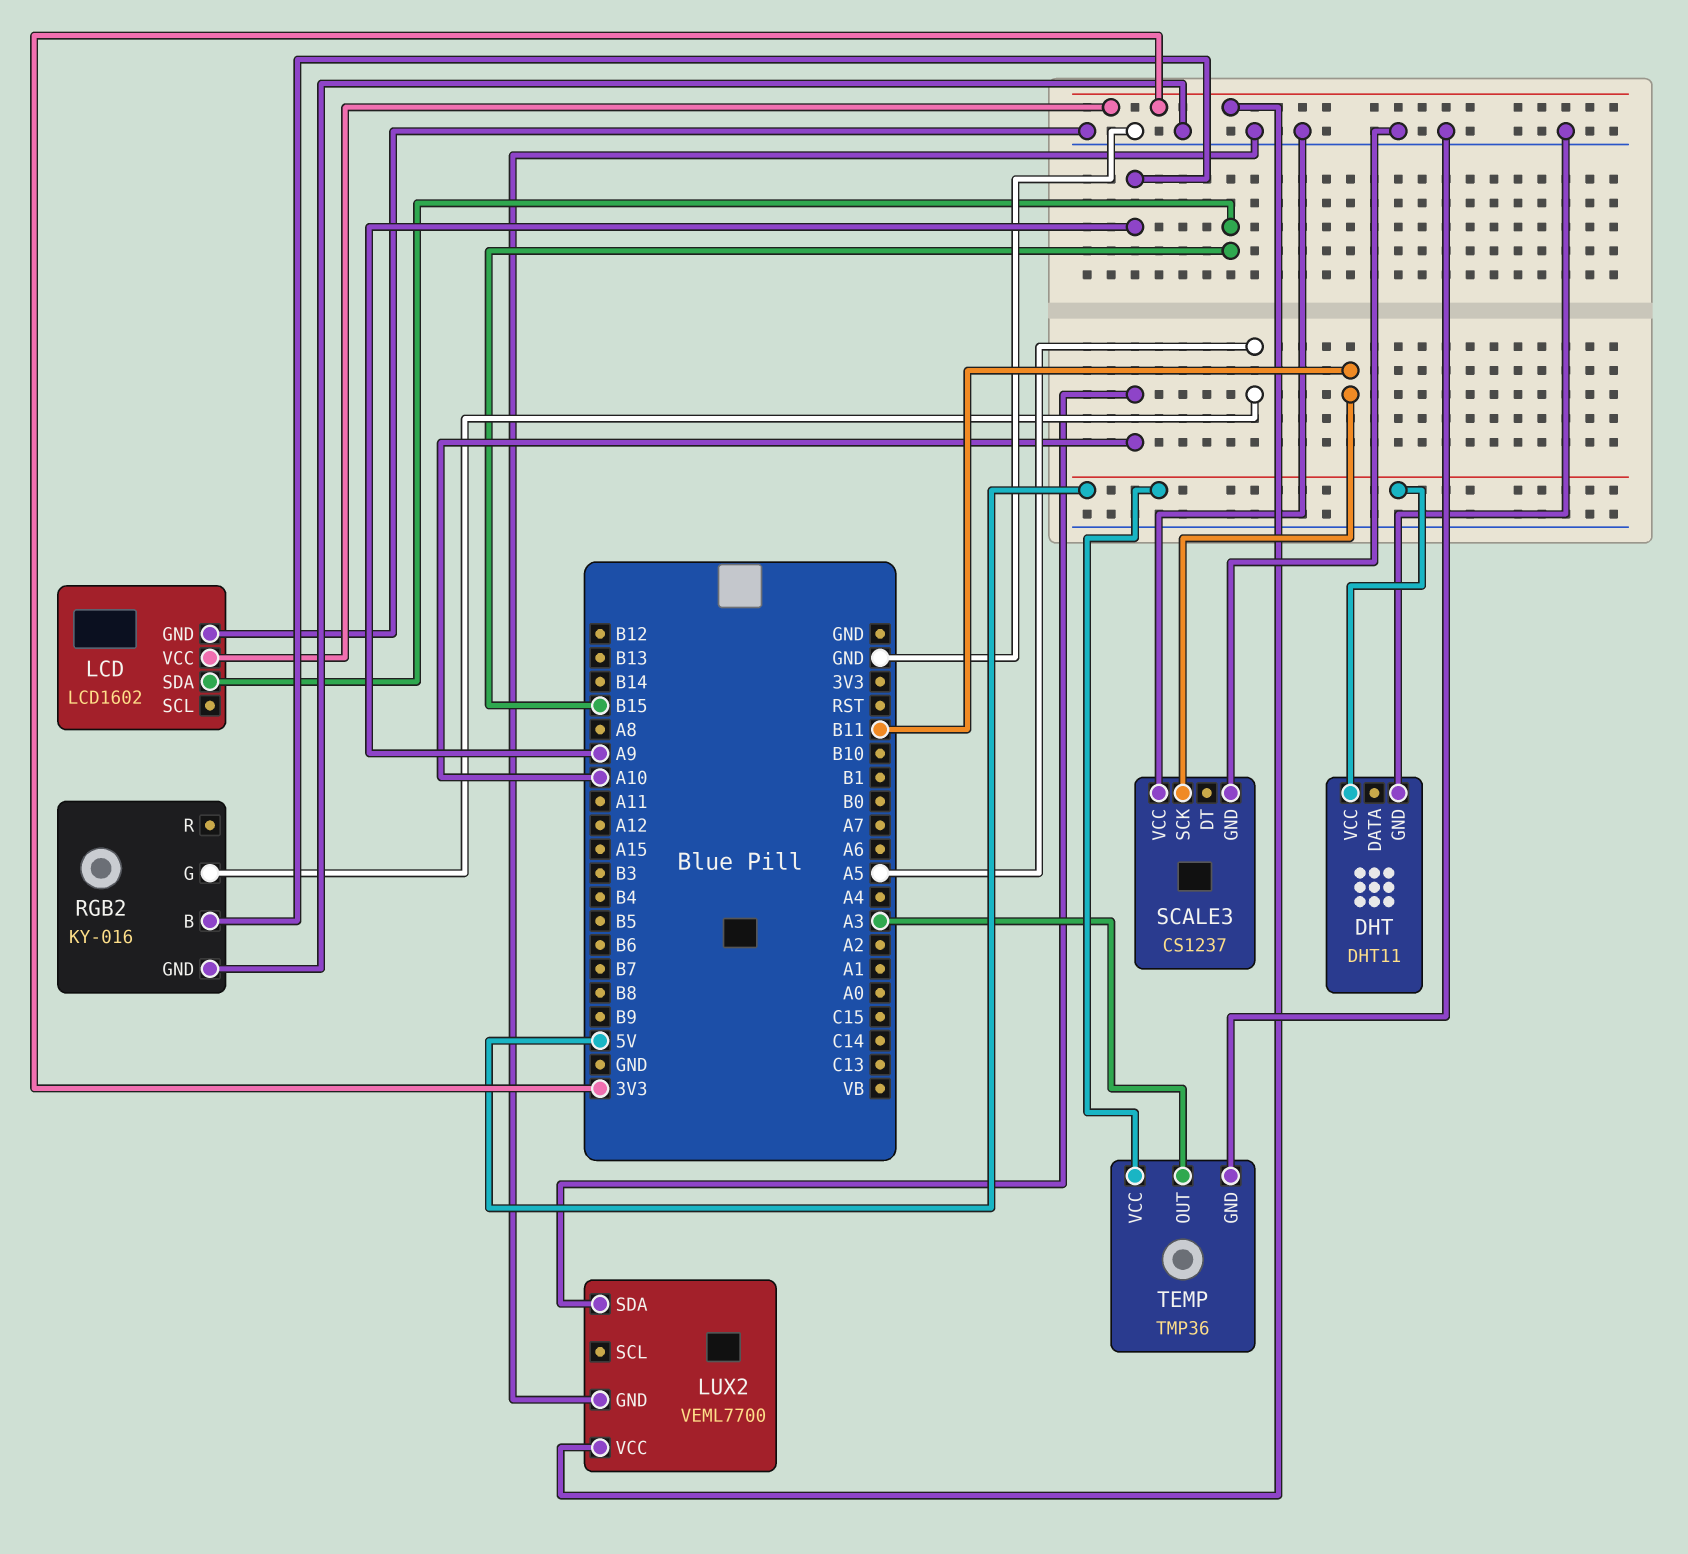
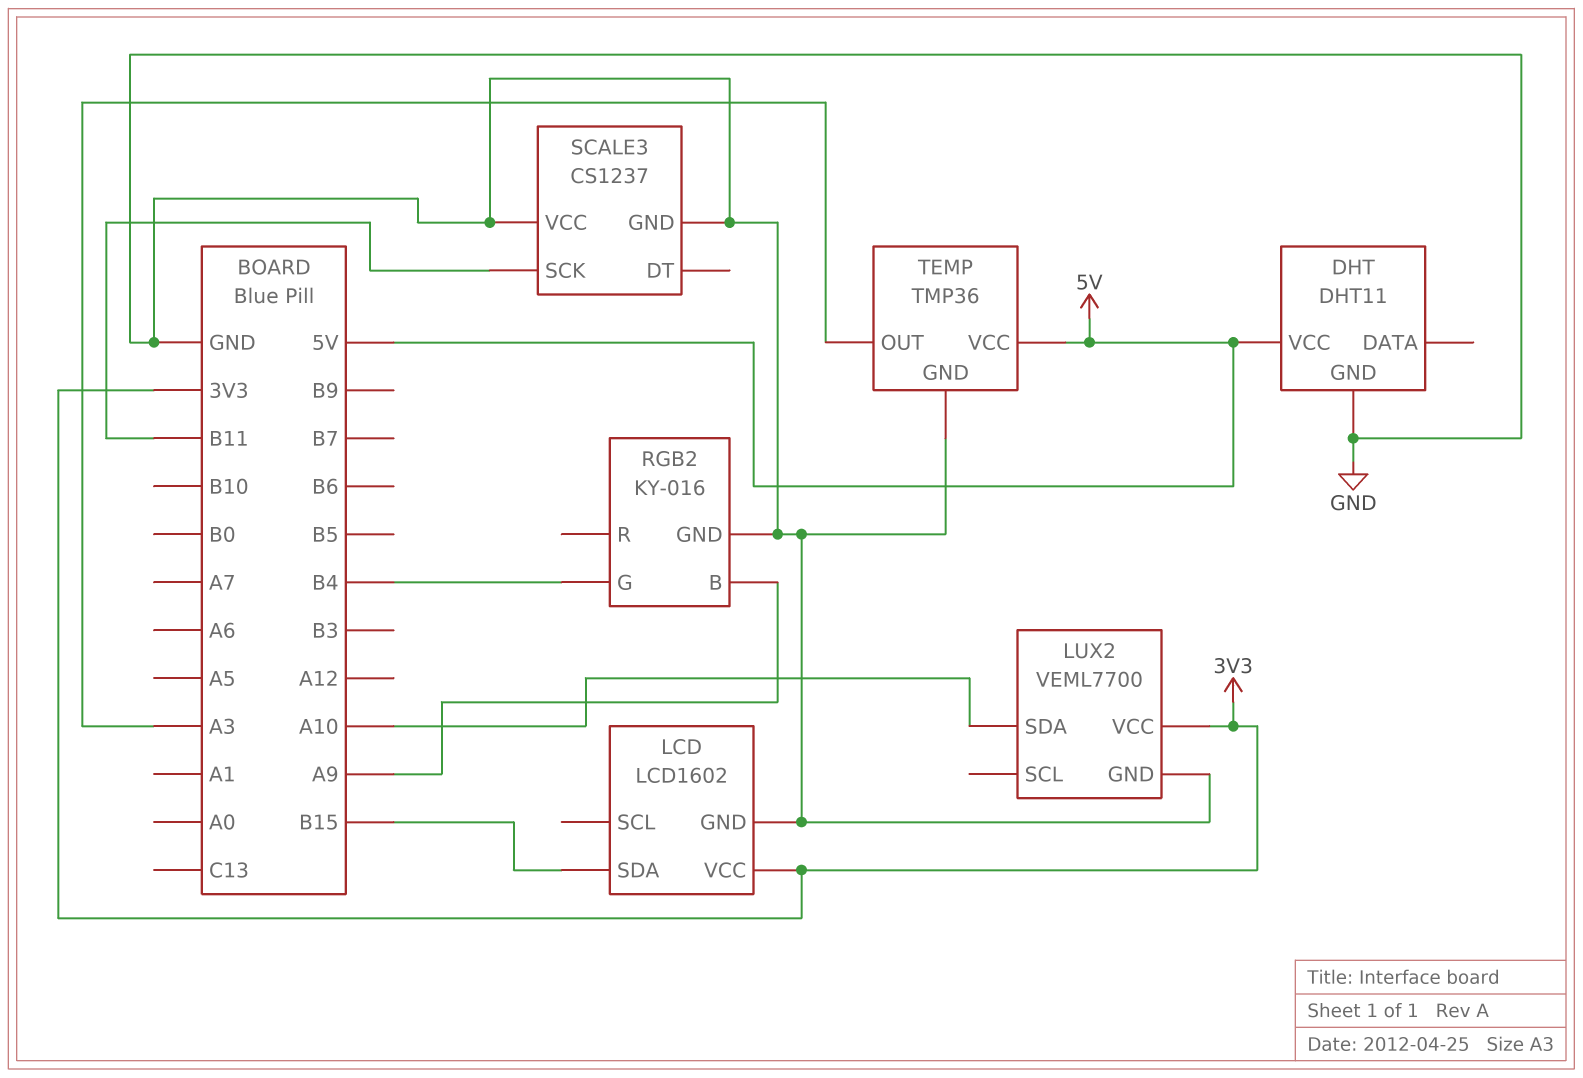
RGB2 pin G: A5 -> B4

